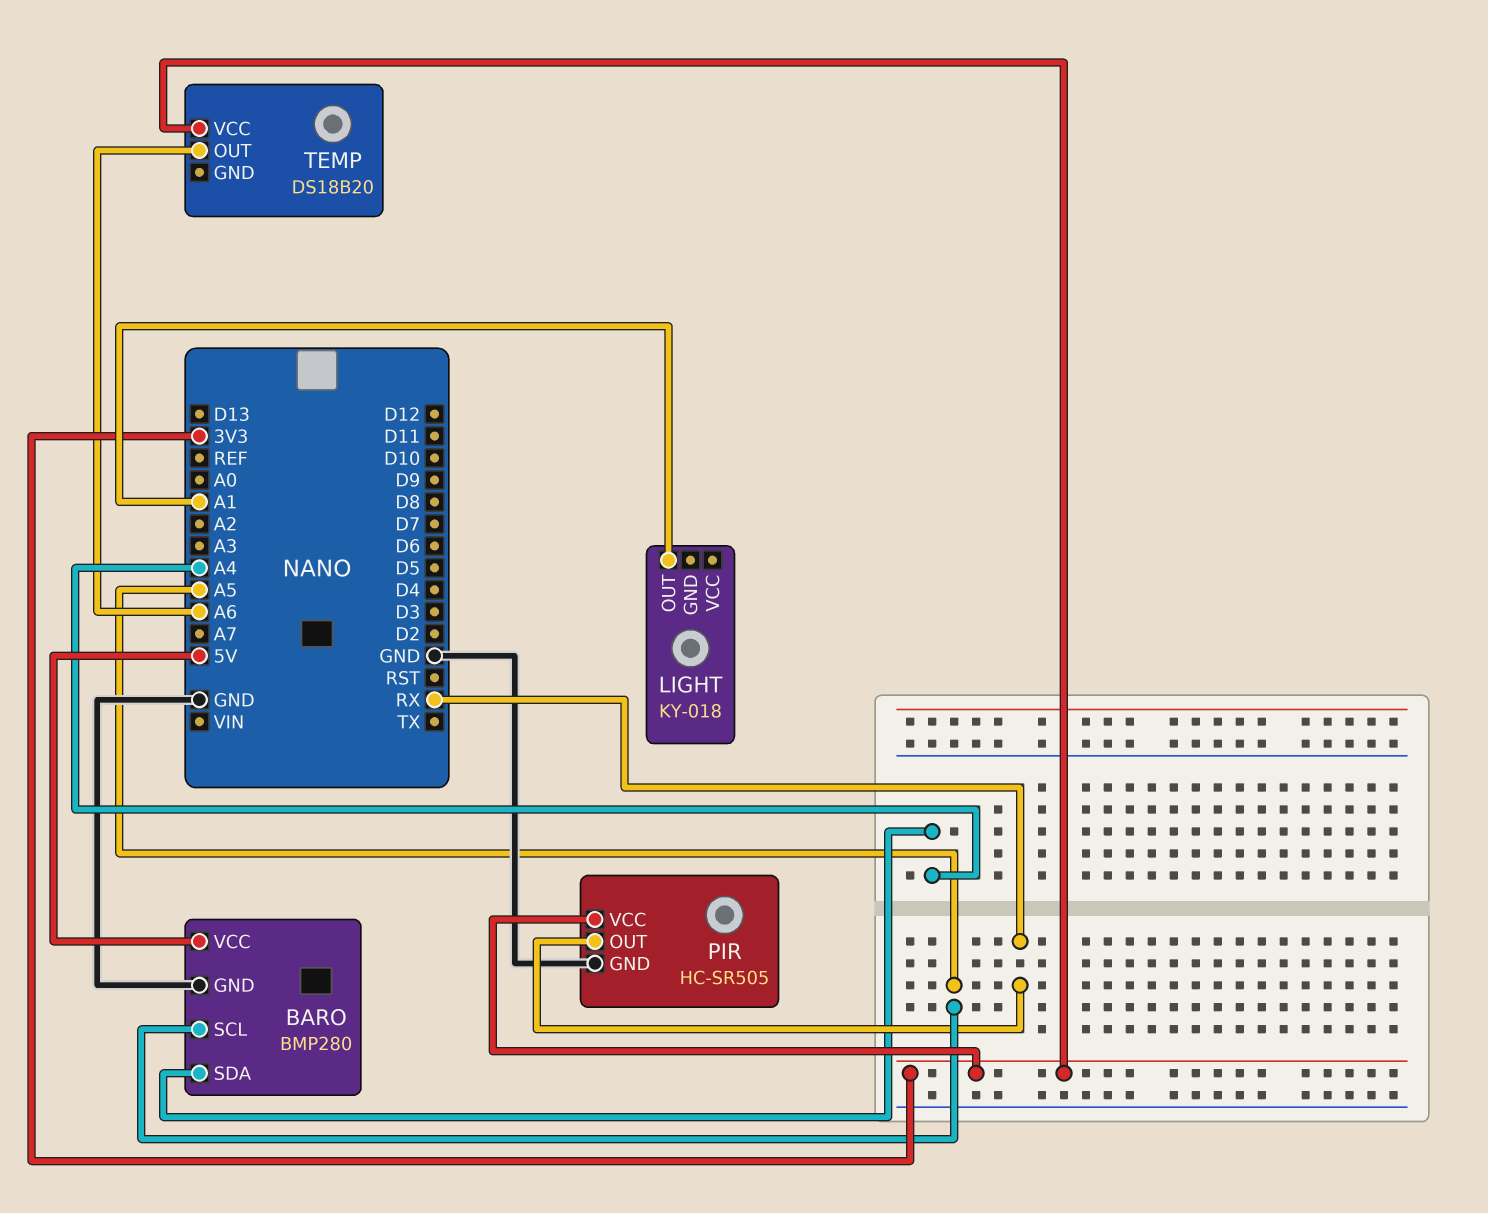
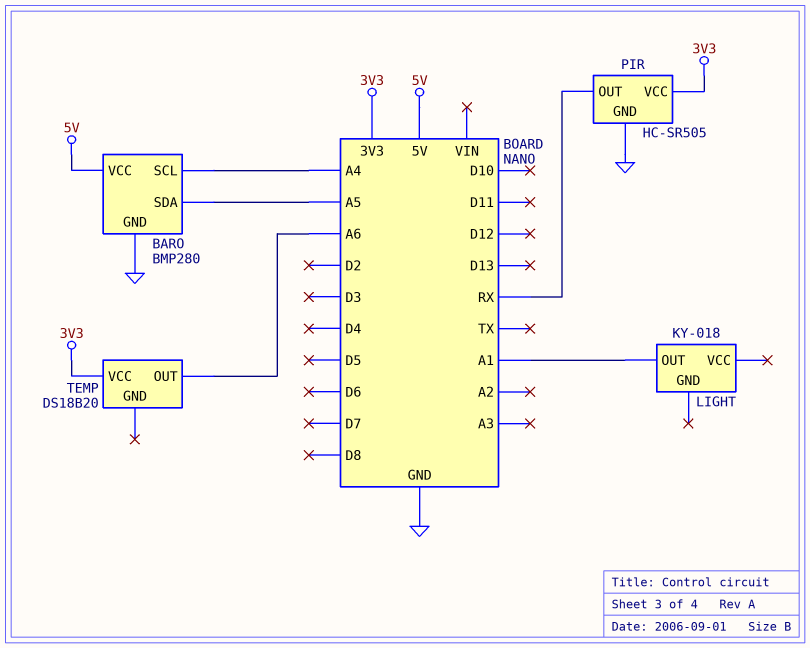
BARO pin SCL: A5 -> A4
BARO pin SDA: A4 -> A5

